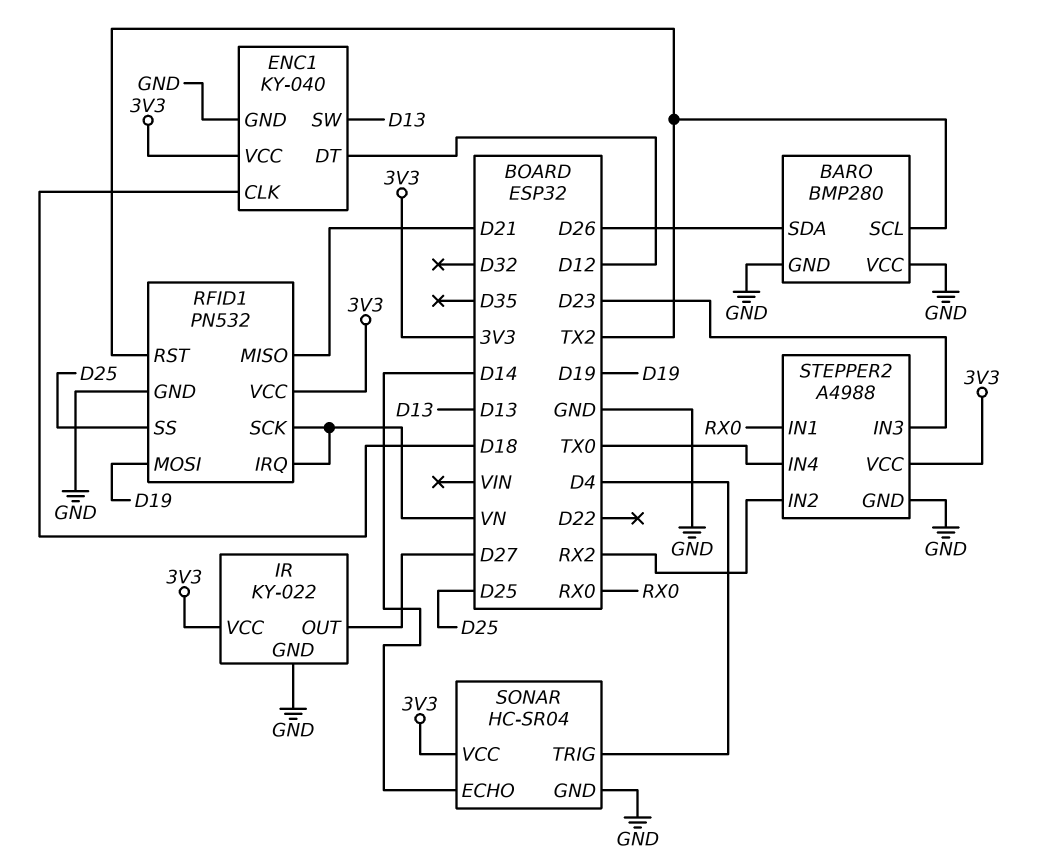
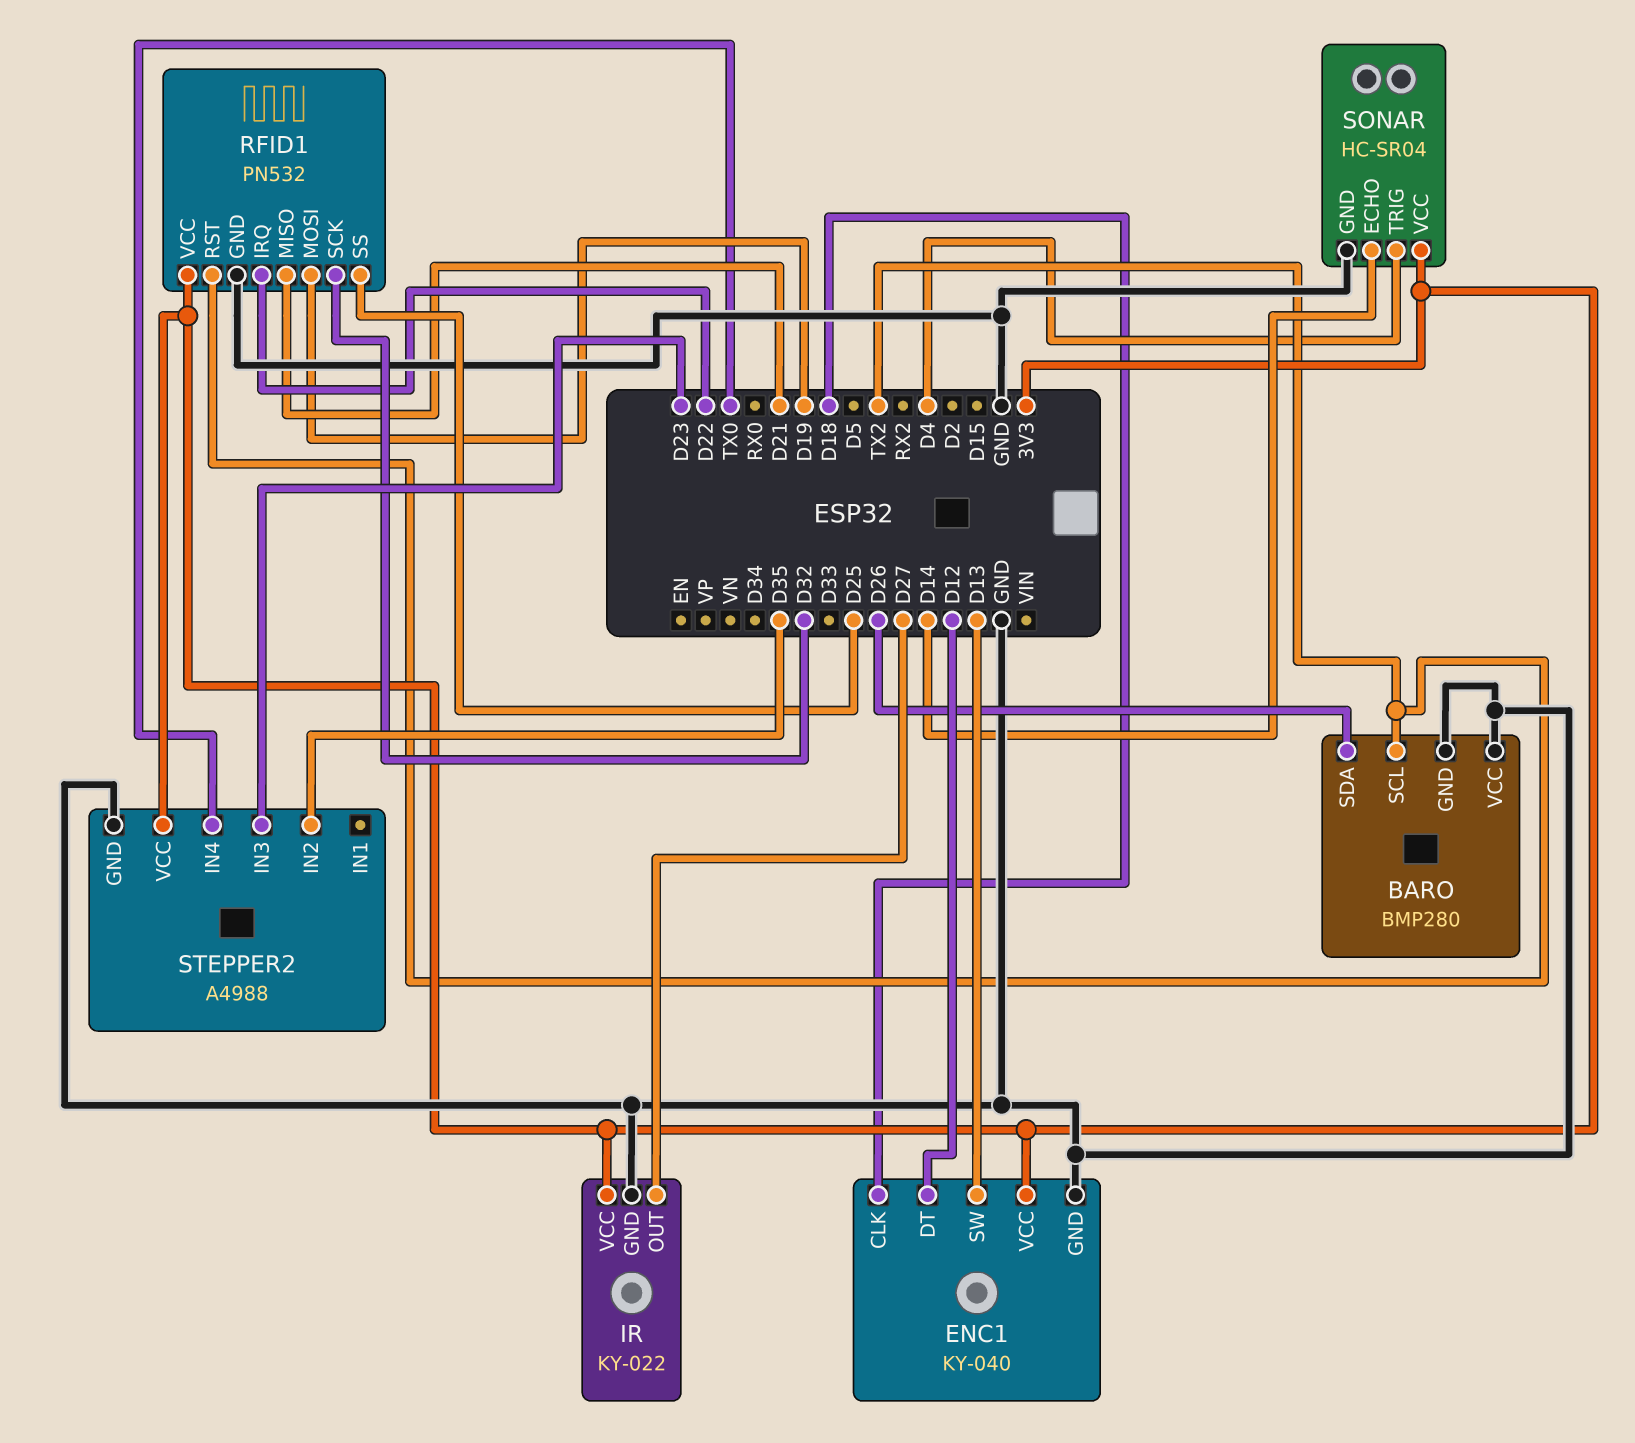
RFID1 pin IRQ: VN -> D22
RFID1 pin SCK: VN -> D32
STEPPER2 pin IN1: RX0 -> none
STEPPER2 pin IN2: RX2 -> D35

